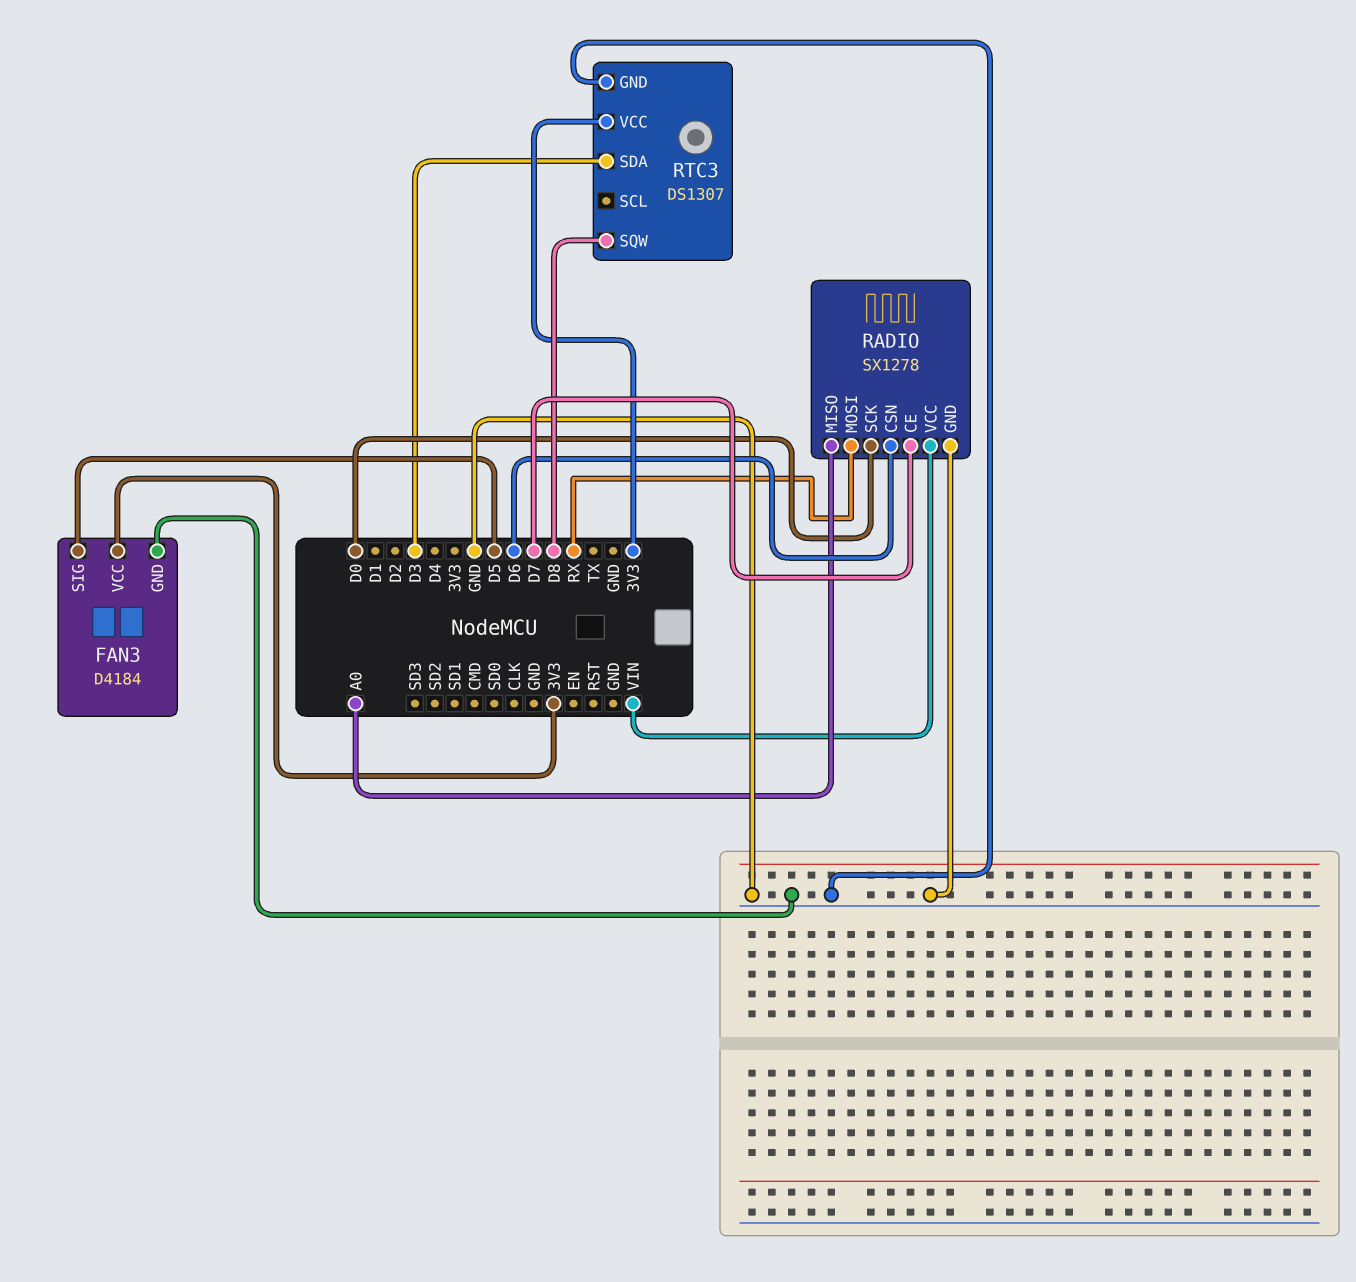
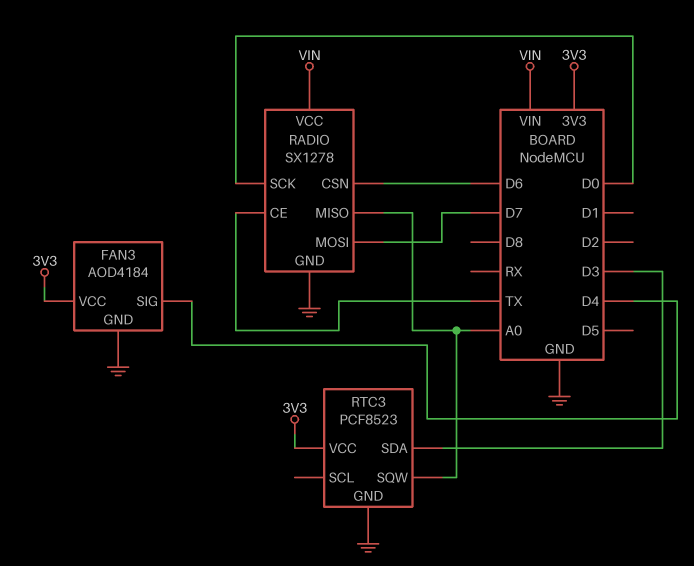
FAN3: D4184 -> AOD4184
FAN3 pin SIG: D5 -> D4
RADIO pin CE: D7 -> TX
RADIO pin MOSI: RX -> D7
RTC3: DS1307 -> PCF8523
RTC3 pin SQW: D8 -> A0

